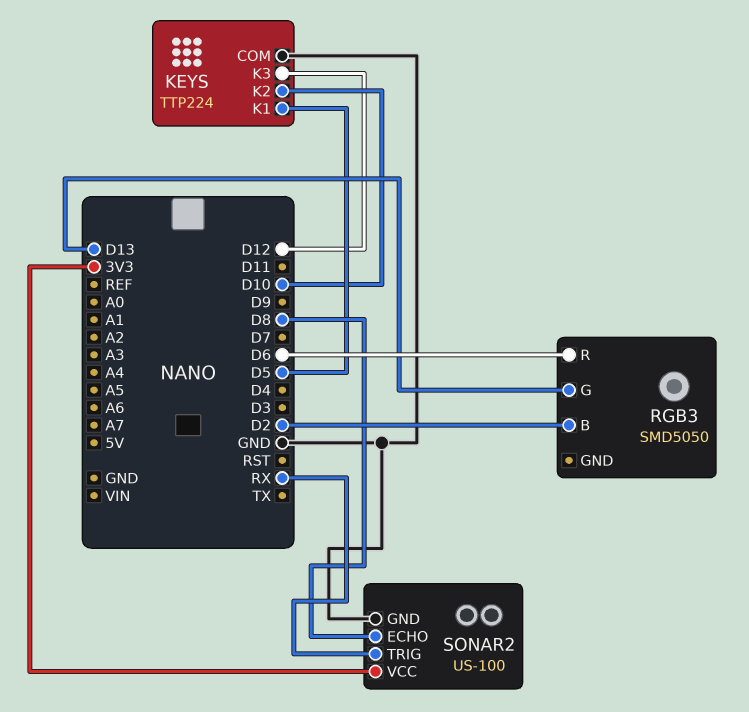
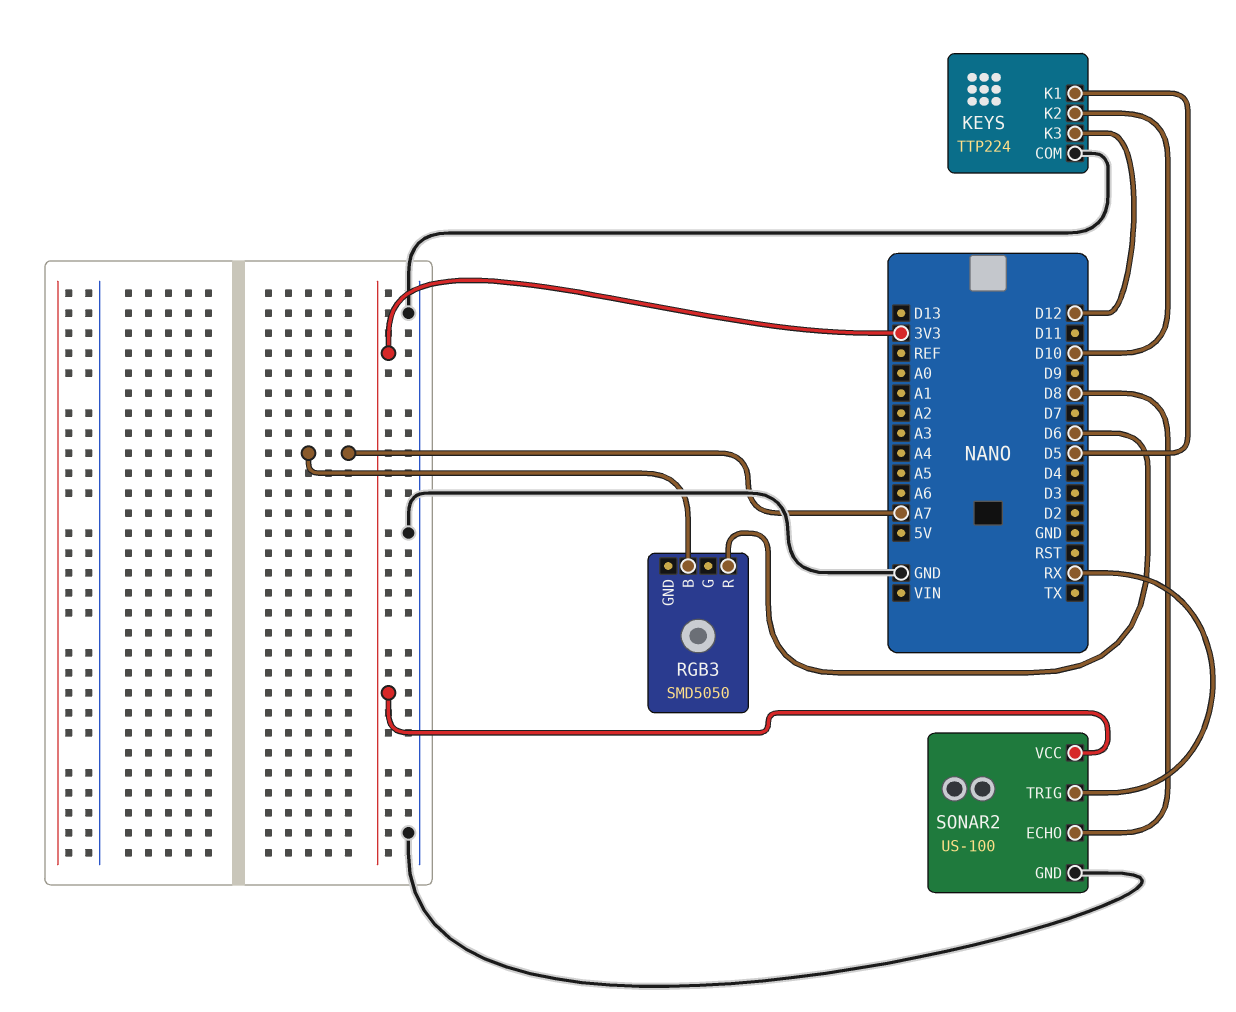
RGB3 pin B: D2 -> A7
RGB3 pin G: D13 -> none

